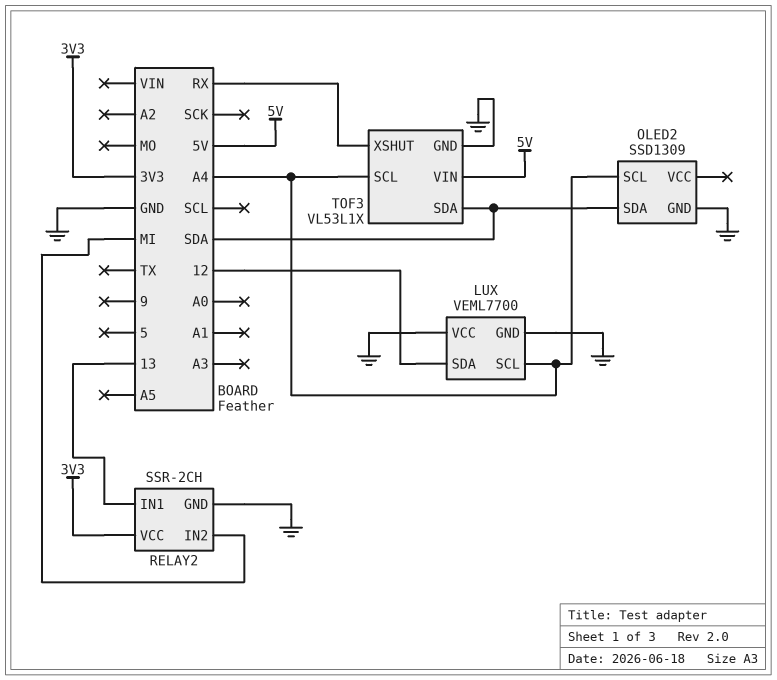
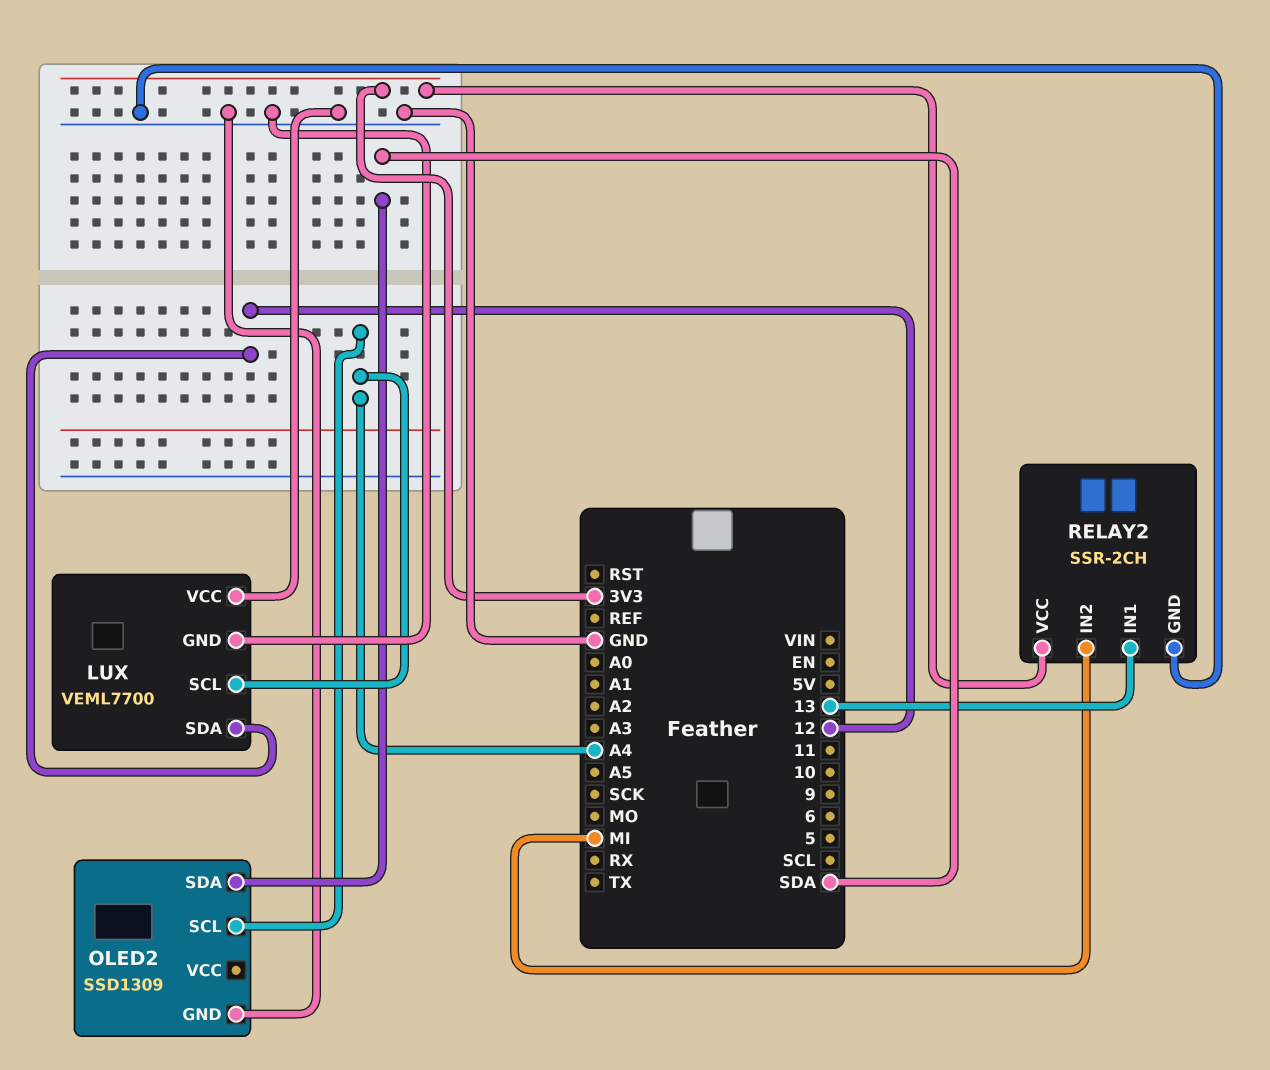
TOF3: VL53L1X -> none
TOF3 pin GND: GND -> none
TOF3 pin SCL: A4 -> none
TOF3 pin SDA: SDA -> none
TOF3 pin VIN: 5V -> none
TOF3 pin XSHUT: RX -> none

